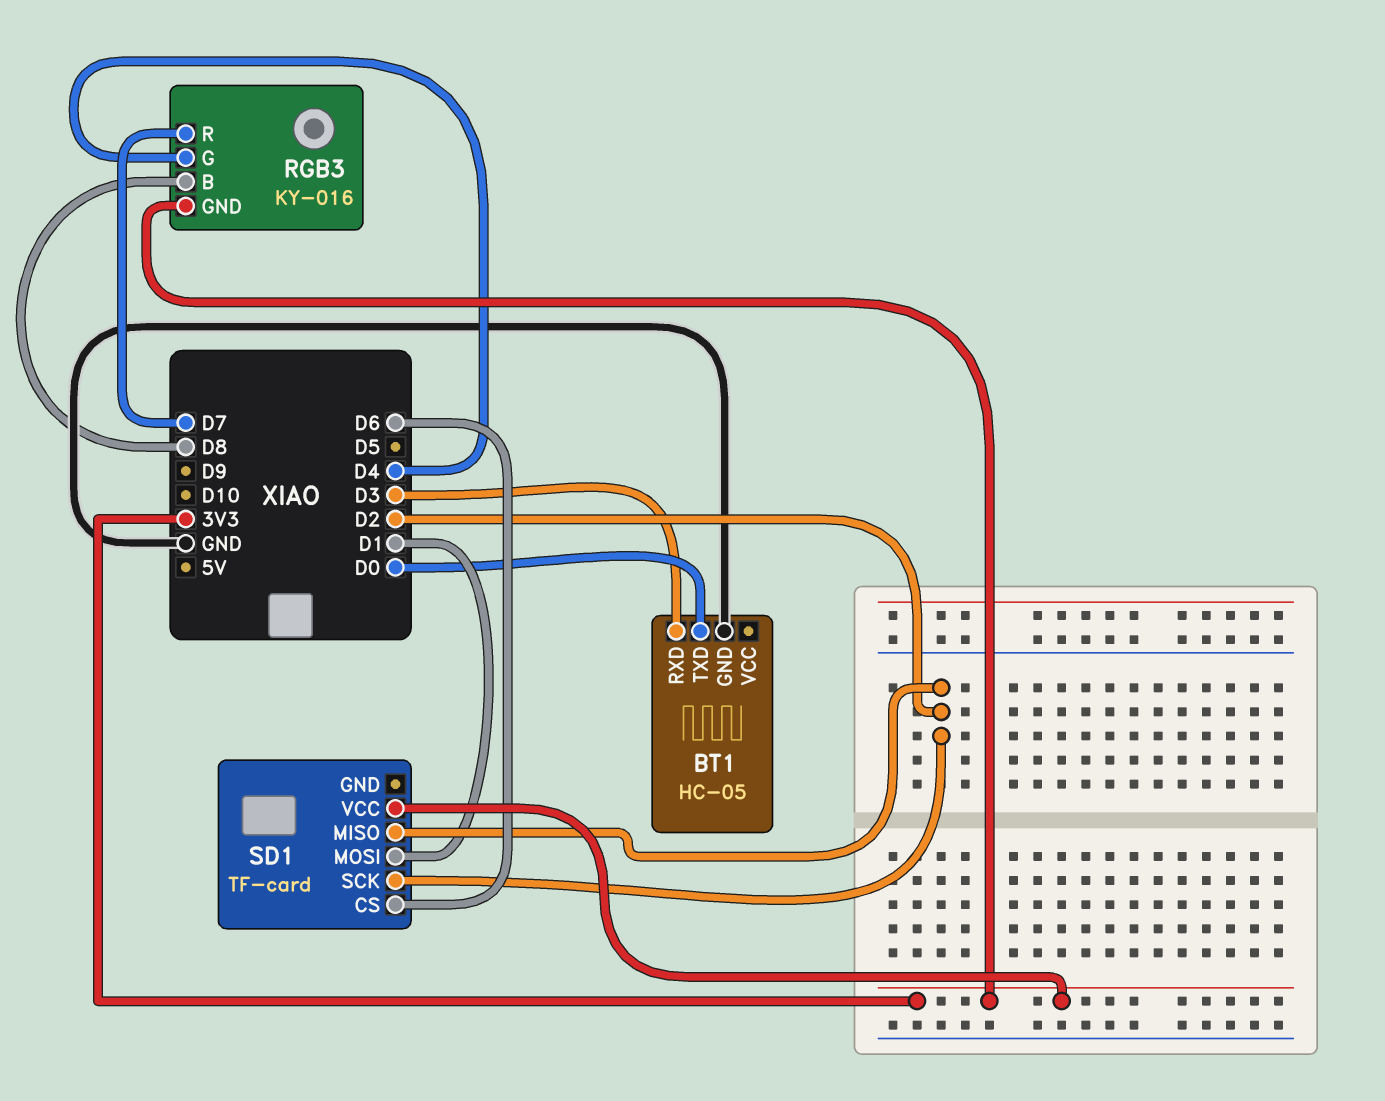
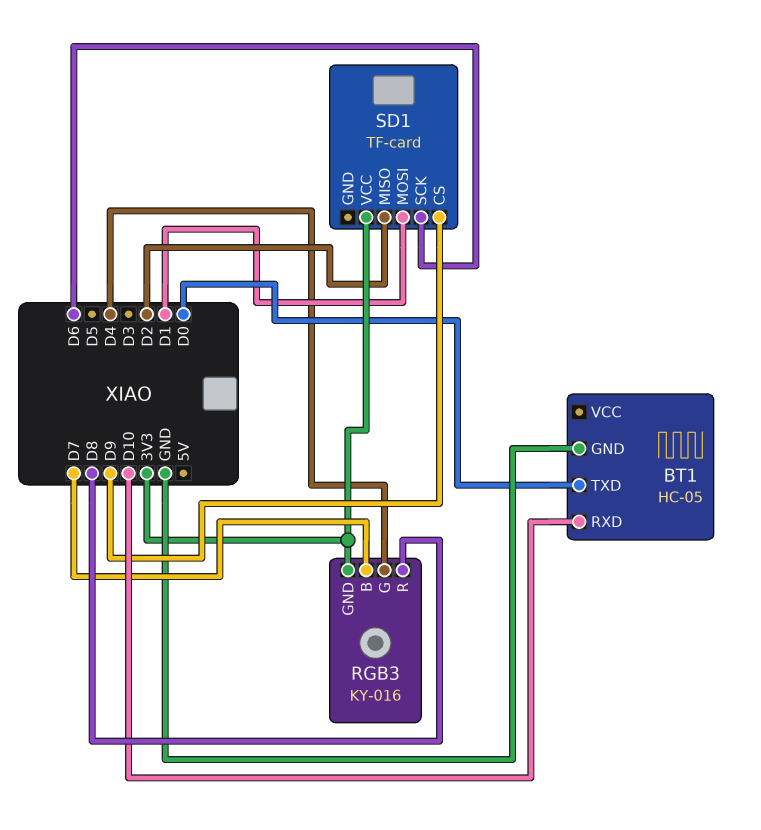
BT1 pin RXD: D3 -> D10
RGB3 pin B: D8 -> D7
RGB3 pin R: D7 -> D8
SD1 pin CS: D6 -> D9
SD1 pin SCK: D2 -> D6

